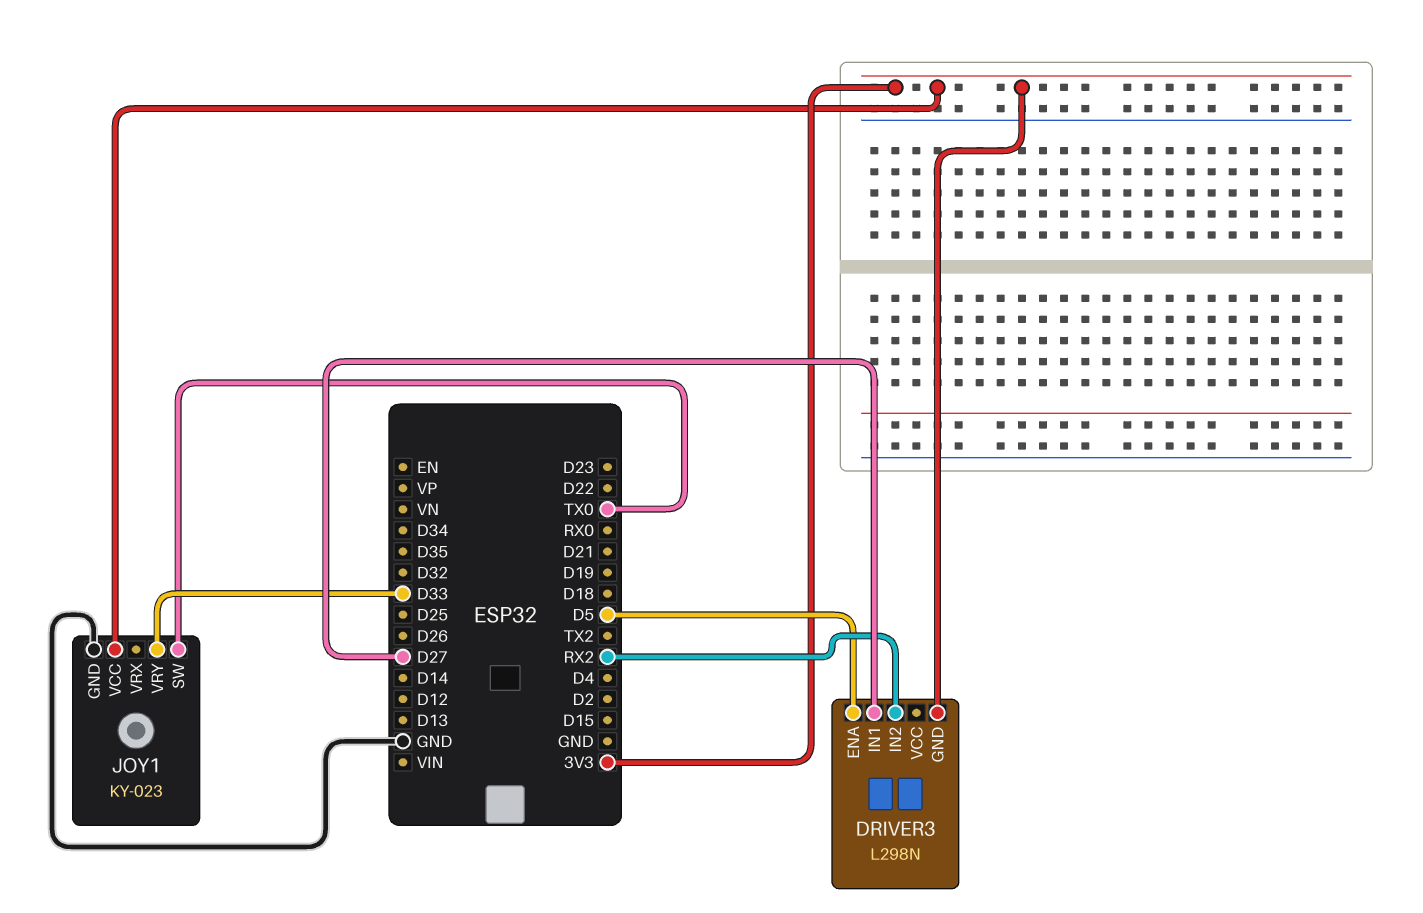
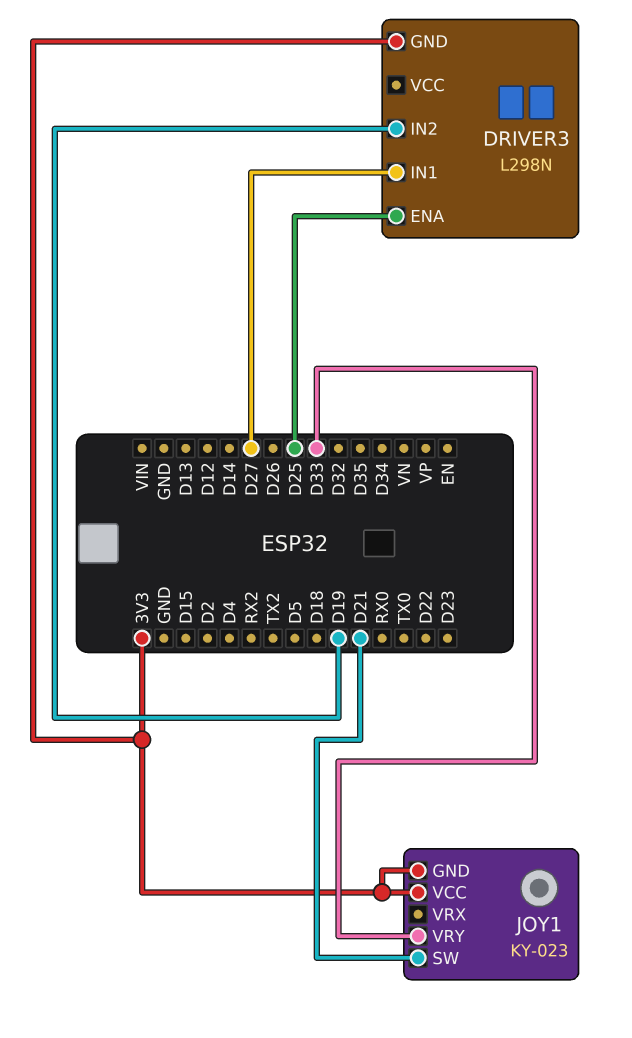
DRIVER3 pin ENA: D5 -> D25
DRIVER3 pin IN2: RX2 -> D19
JOY1 pin GND: GND -> 3V3
JOY1 pin SW: TX0 -> D21

